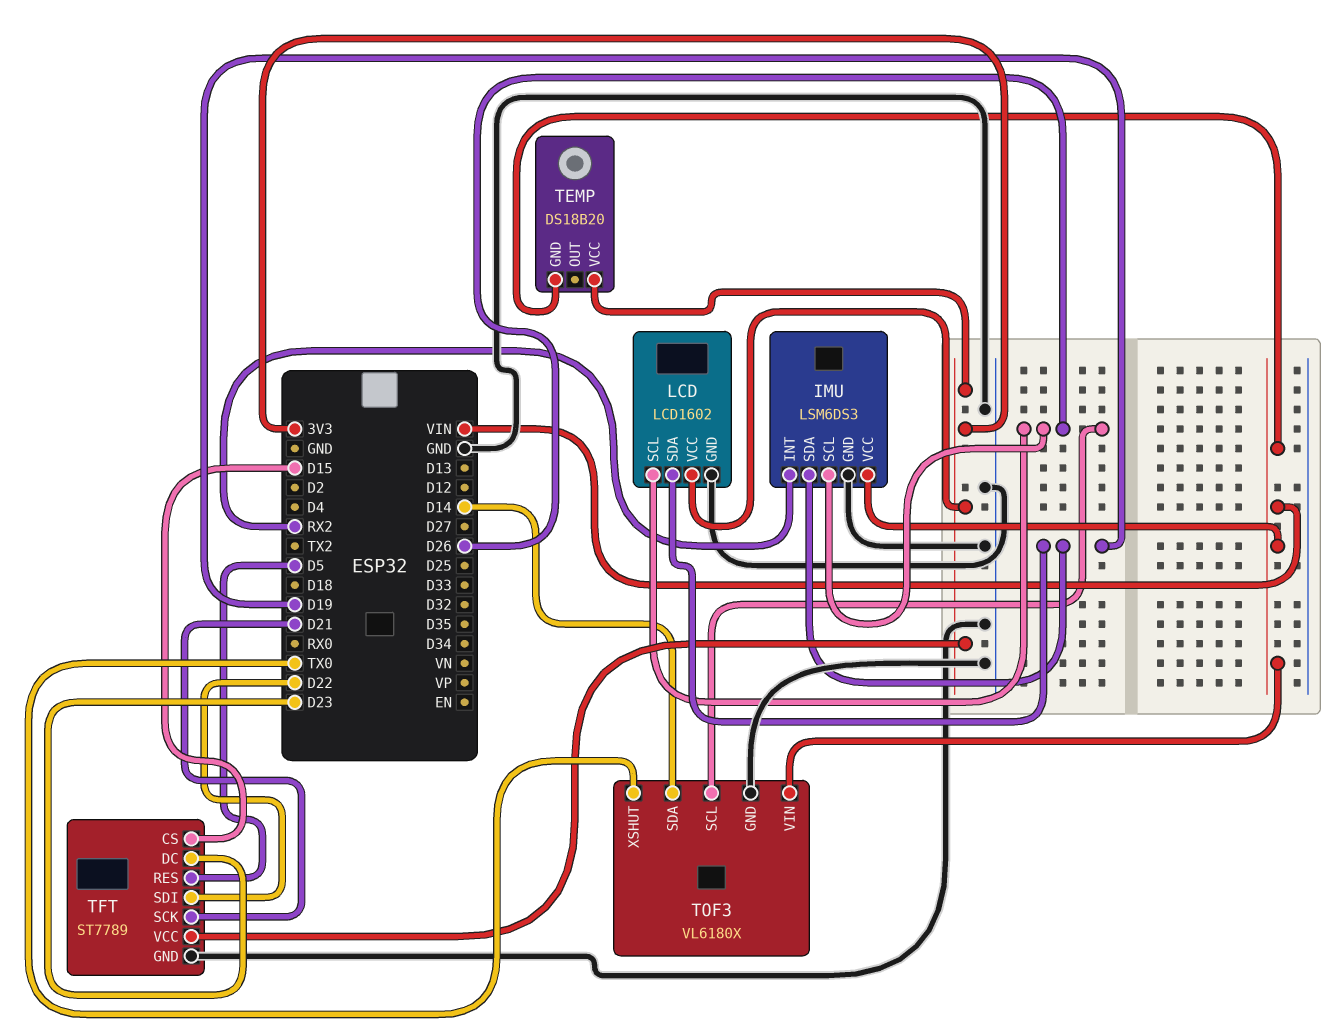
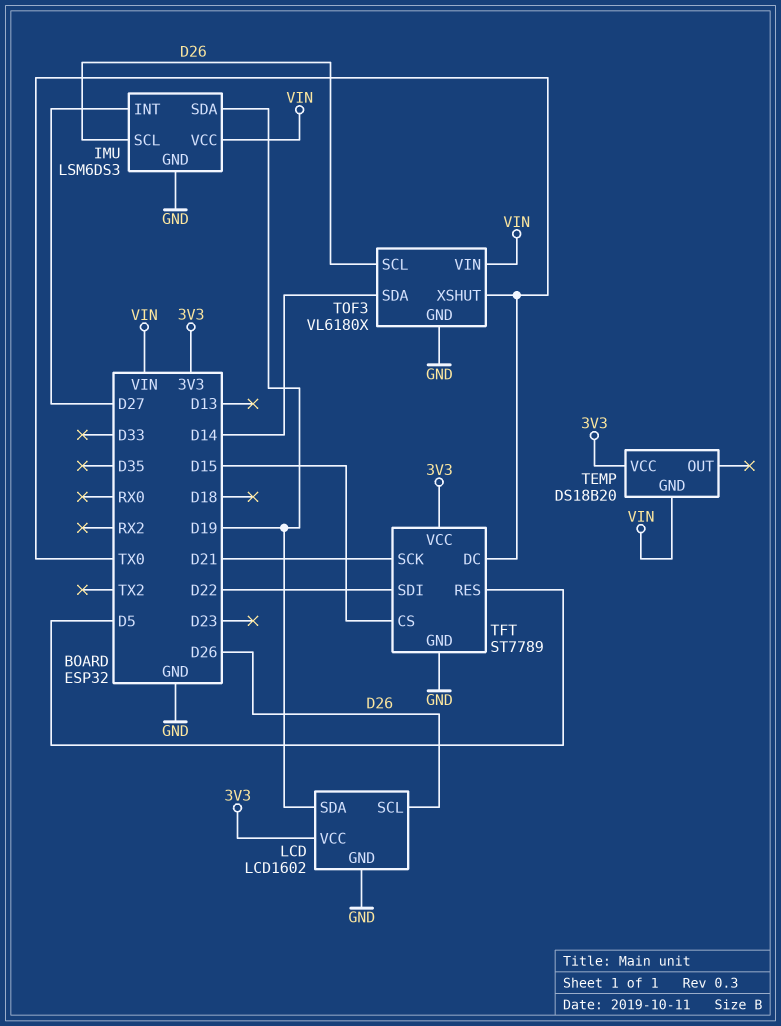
IMU pin INT: RX2 -> D27
TFT pin DC: D23 -> TX0

